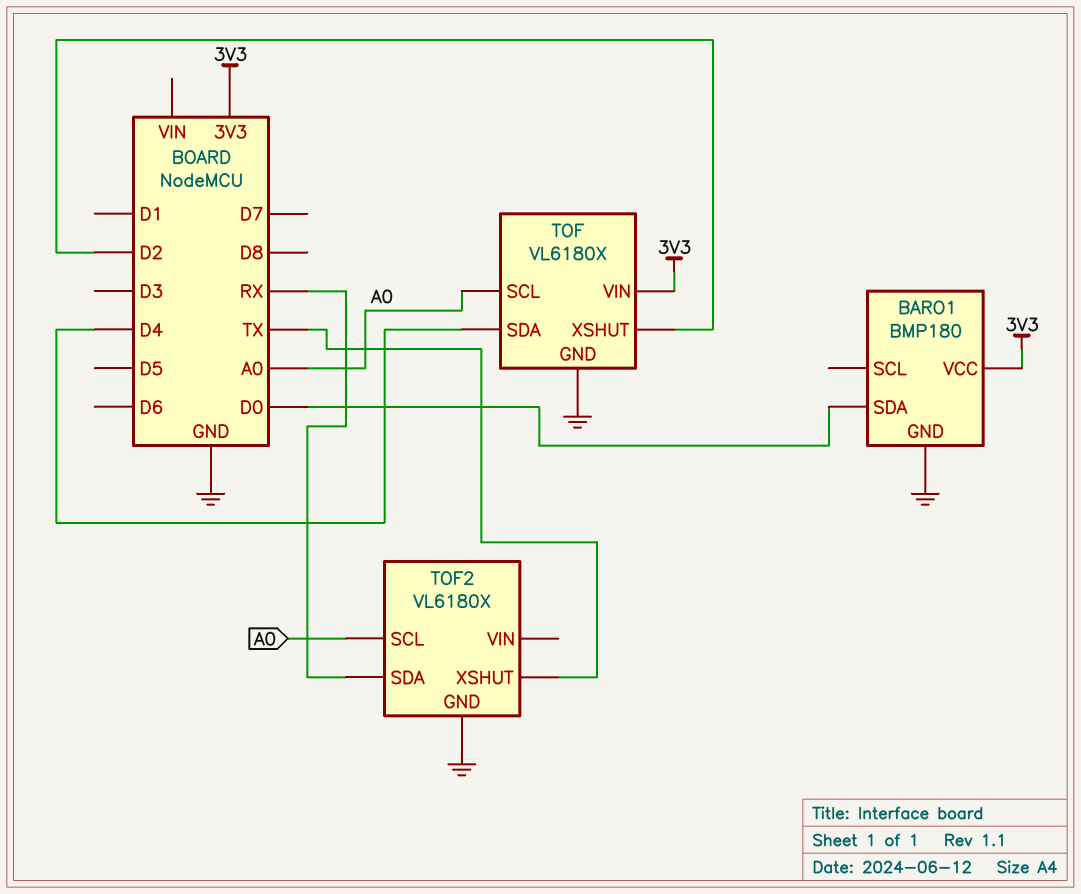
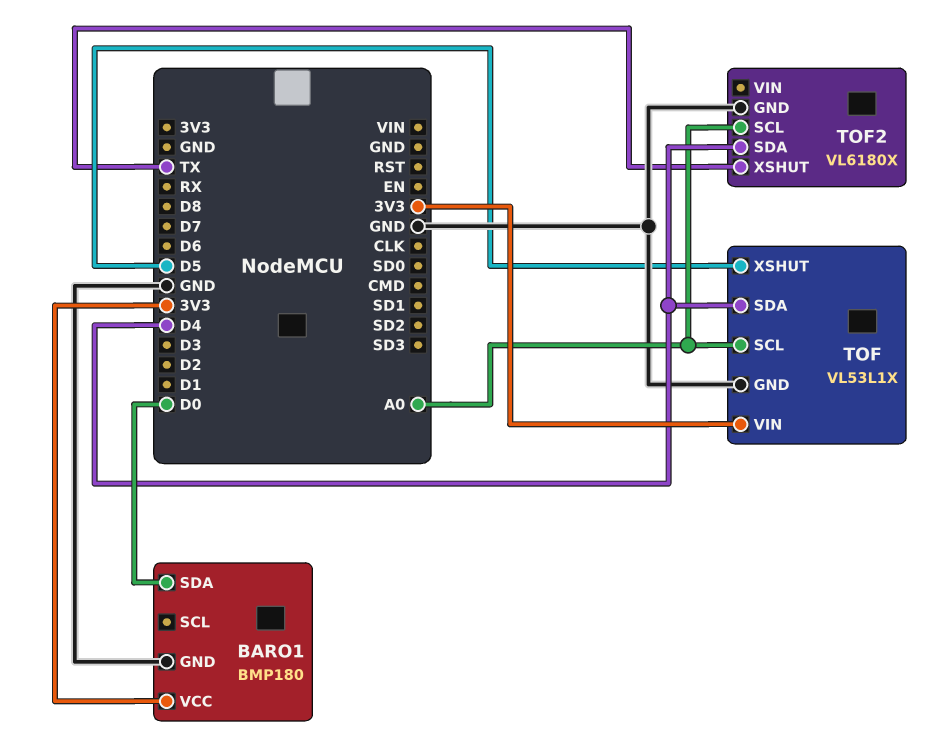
TOF: VL6180X -> VL53L1X
TOF pin XSHUT: D2 -> D5
TOF2 pin SDA: RX -> D4

